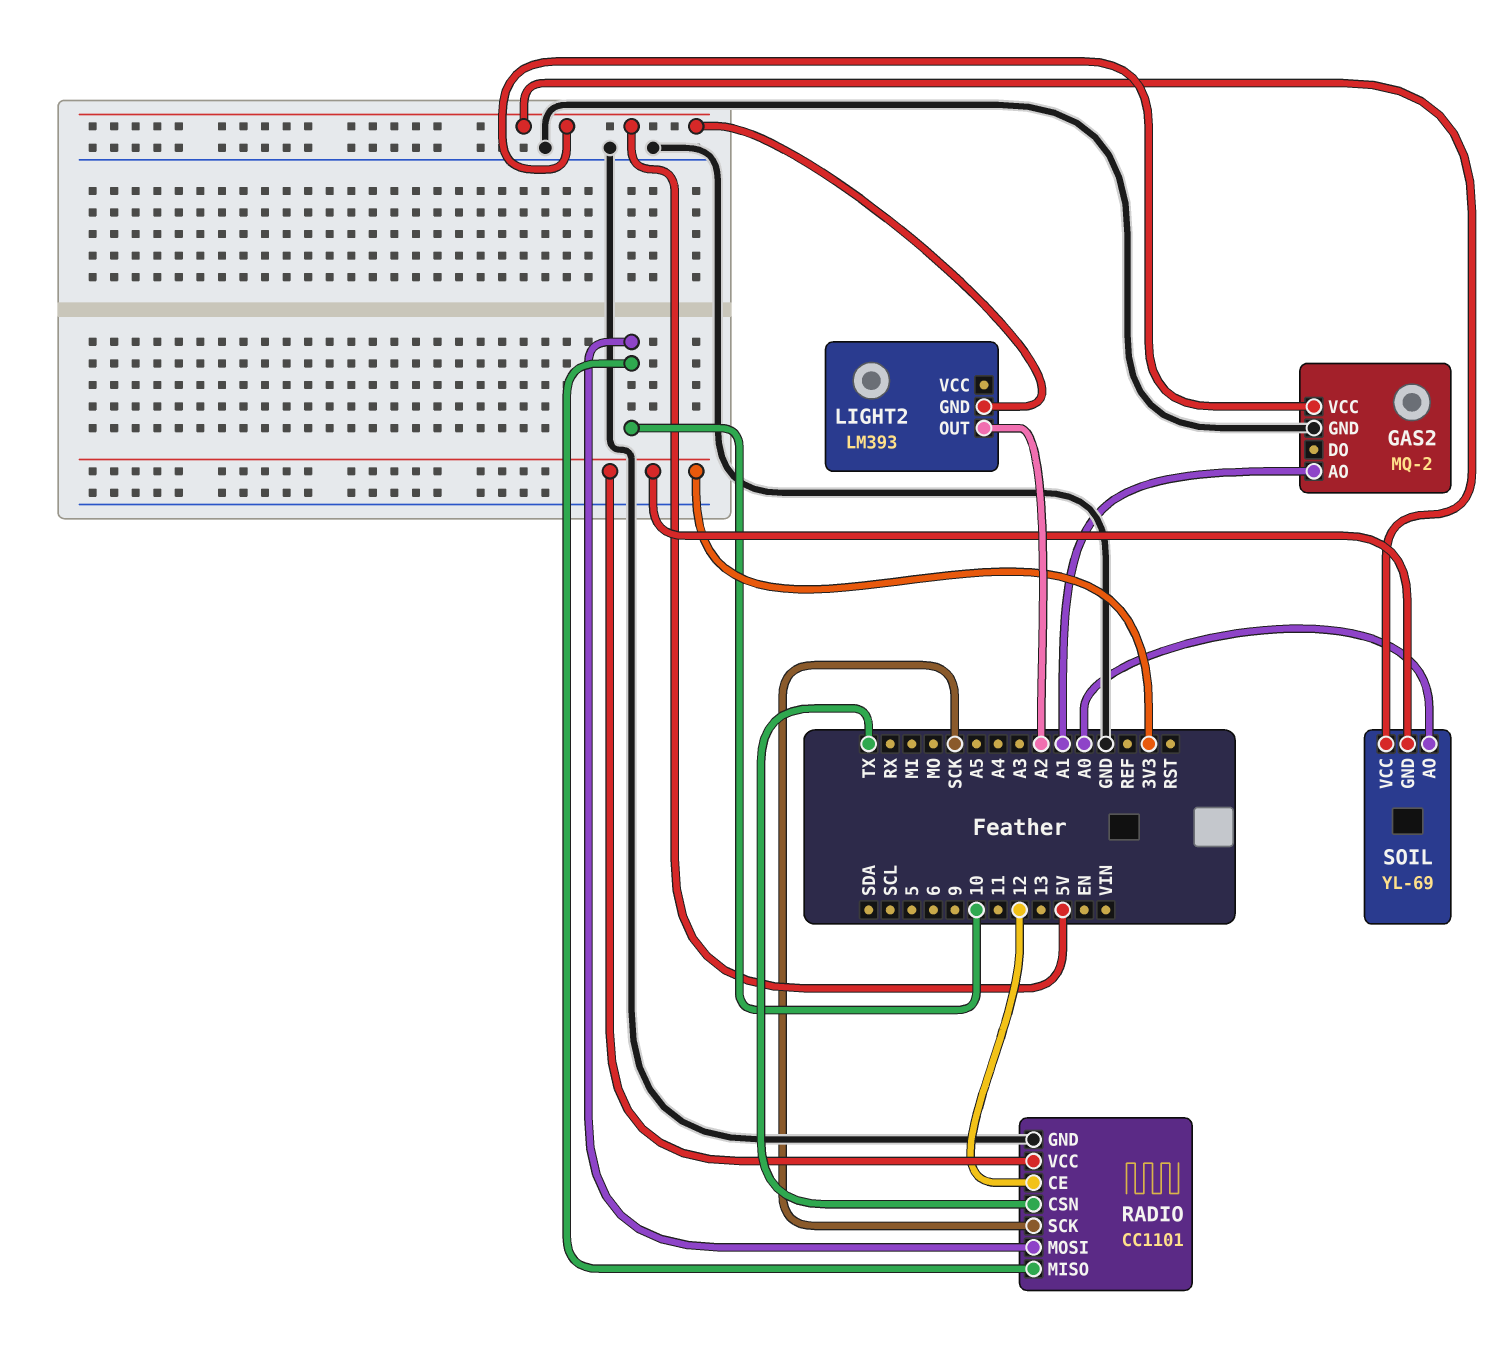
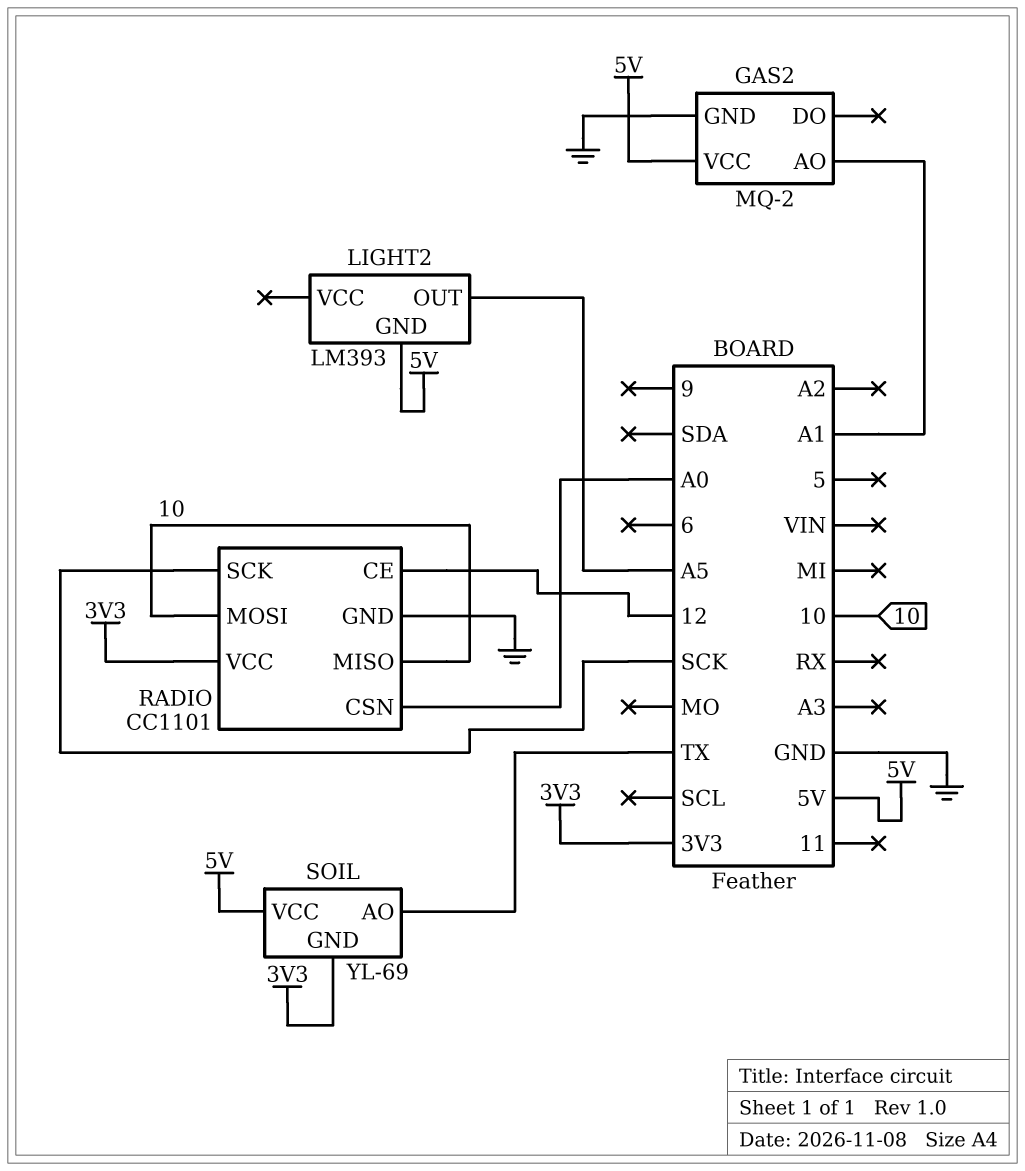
LIGHT2 pin OUT: A2 -> A5
RADIO pin CSN: TX -> A0
SOIL pin AO: A0 -> TX

